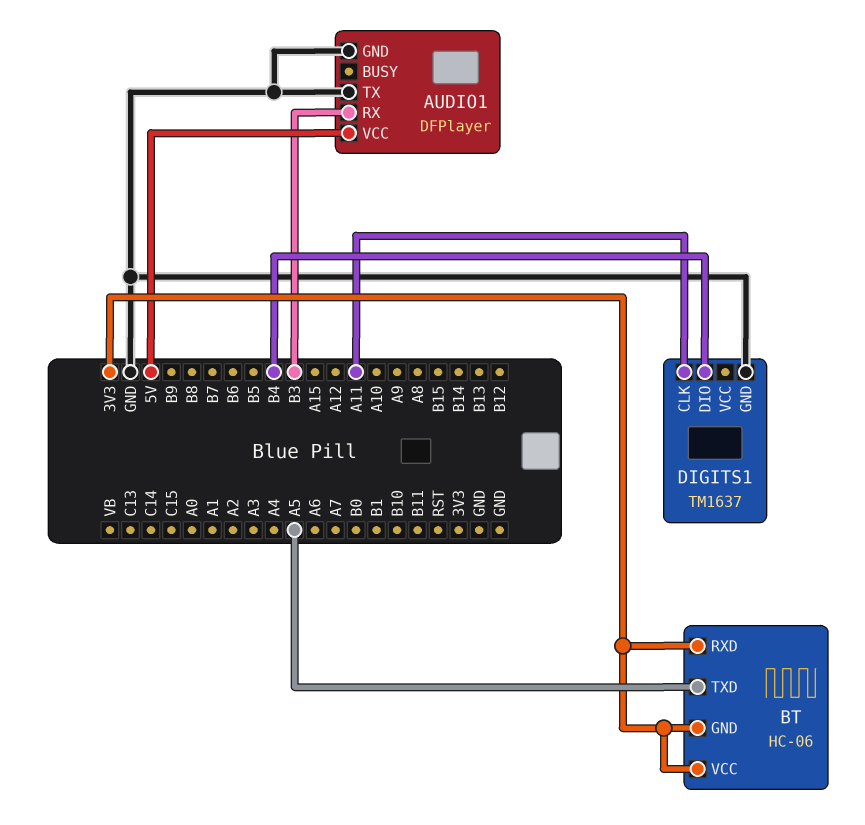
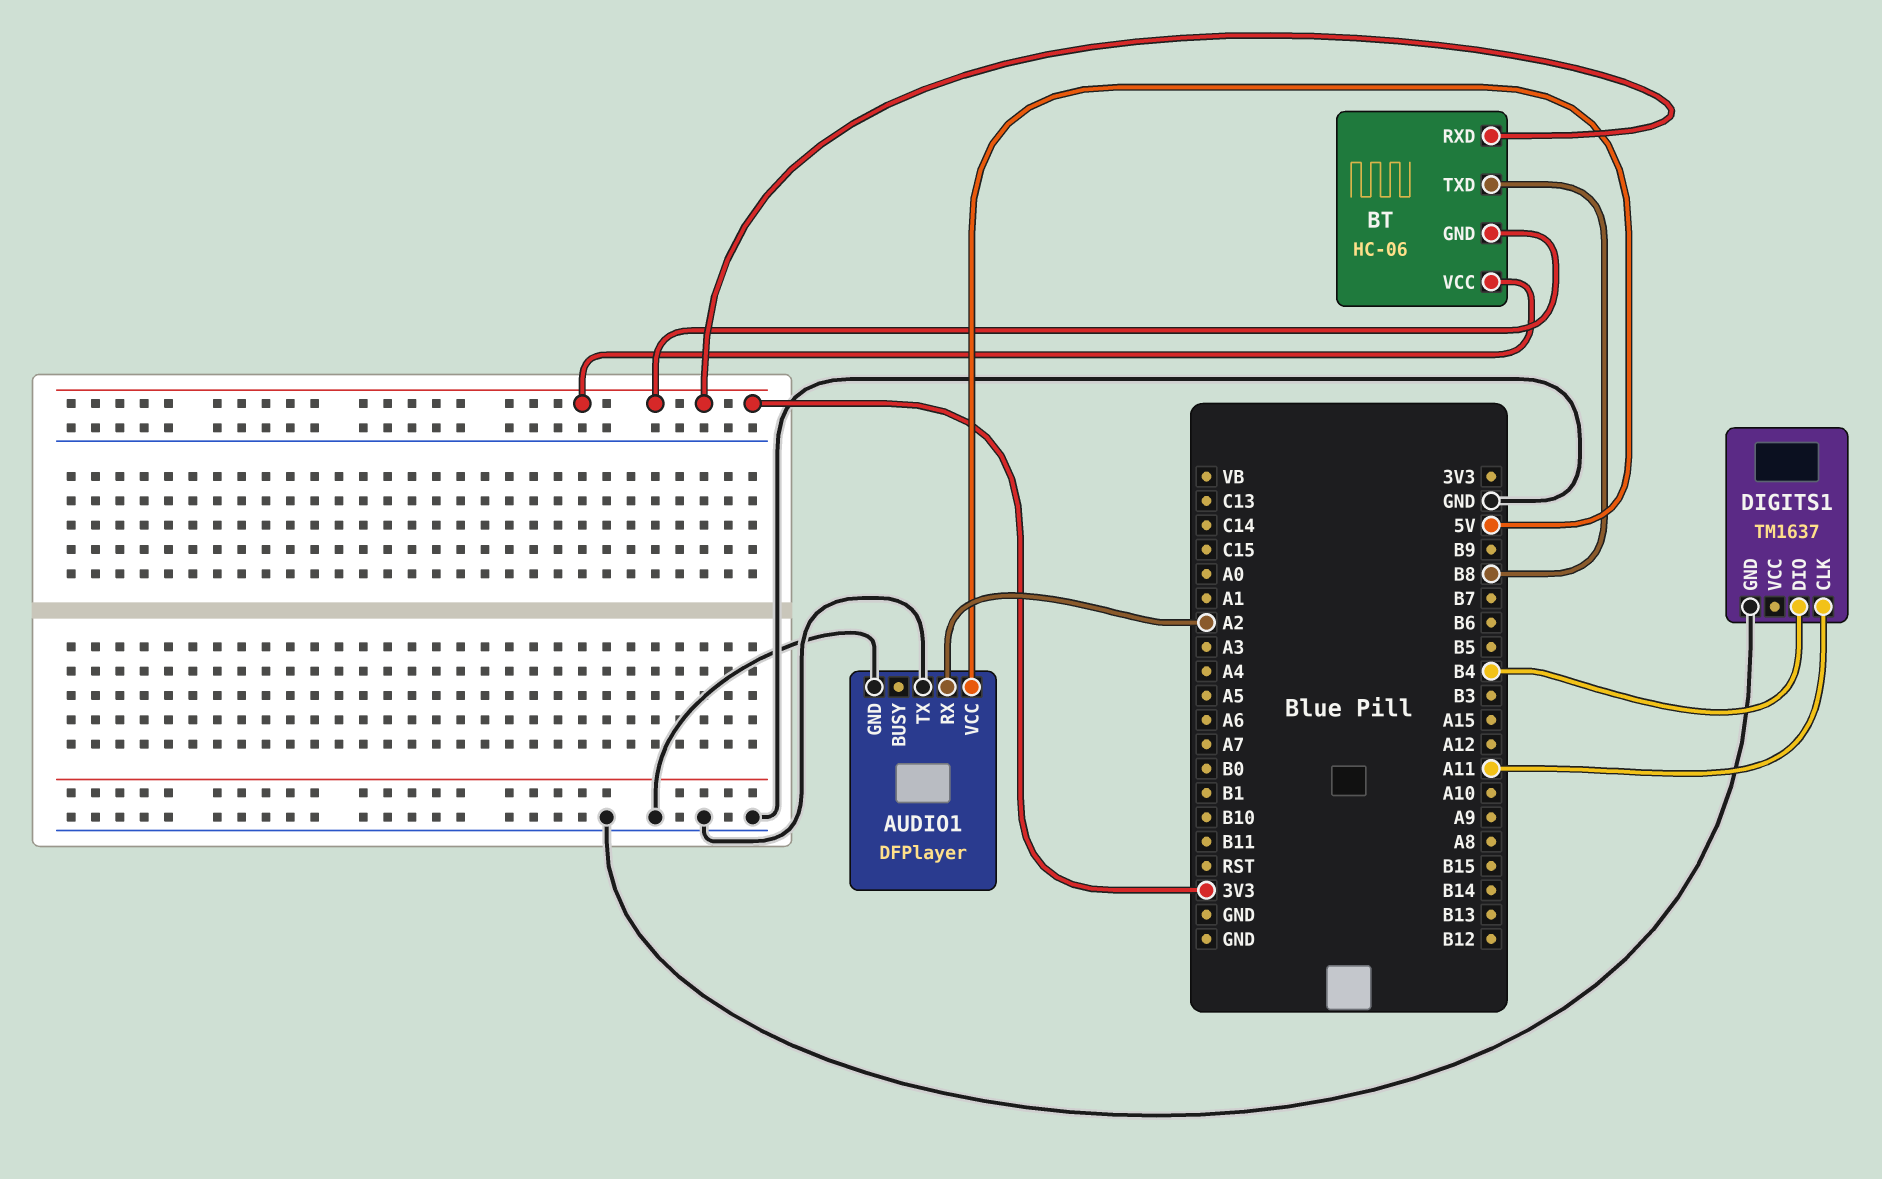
AUDIO1 pin RX: B3 -> A2
BT pin TXD: A5 -> B8

